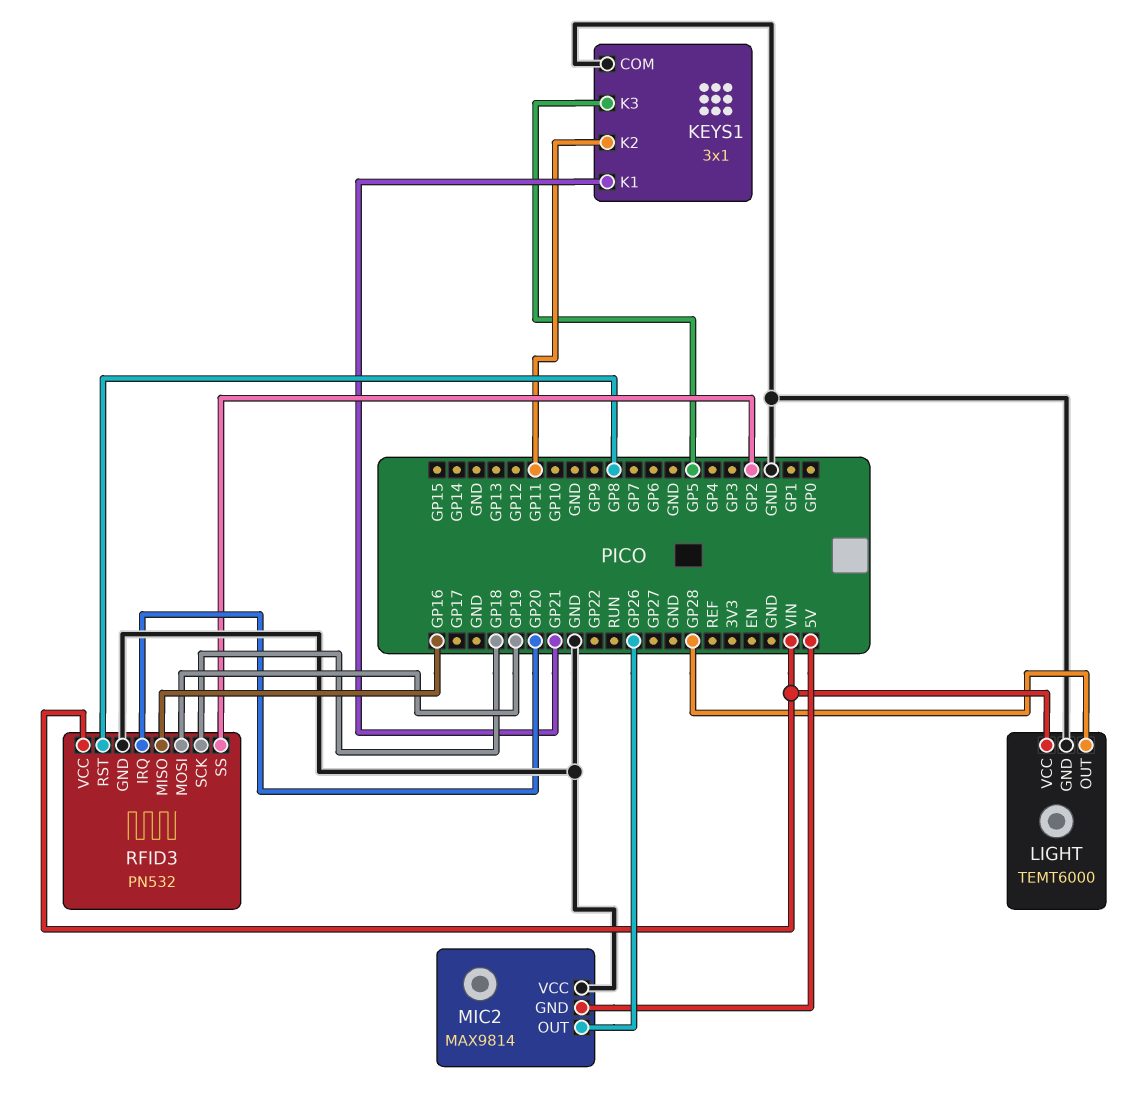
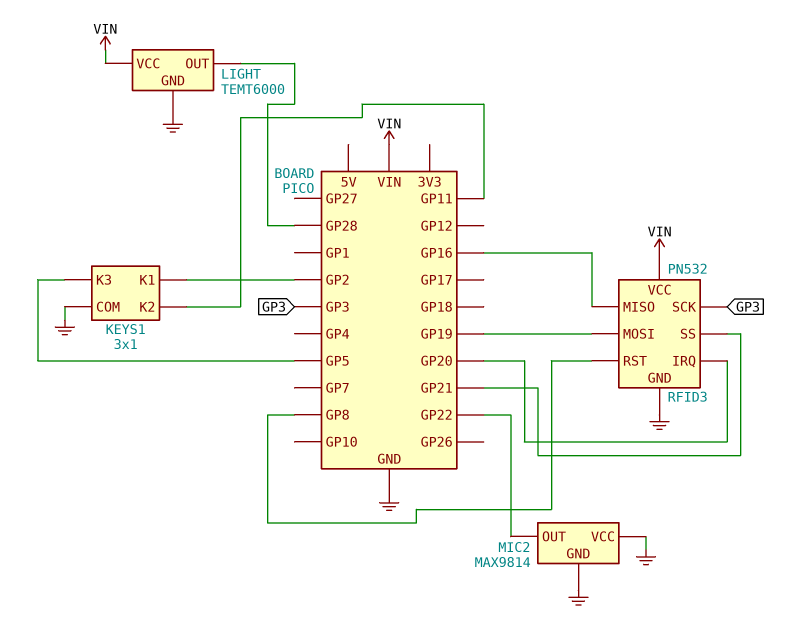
KEYS1 pin K1: GP21 -> GP2
MIC2 pin GND: 5V -> GND
MIC2 pin OUT: GP26 -> GP22
RFID3 pin SCK: GP18 -> GP3
RFID3 pin SS: GP2 -> GP21

